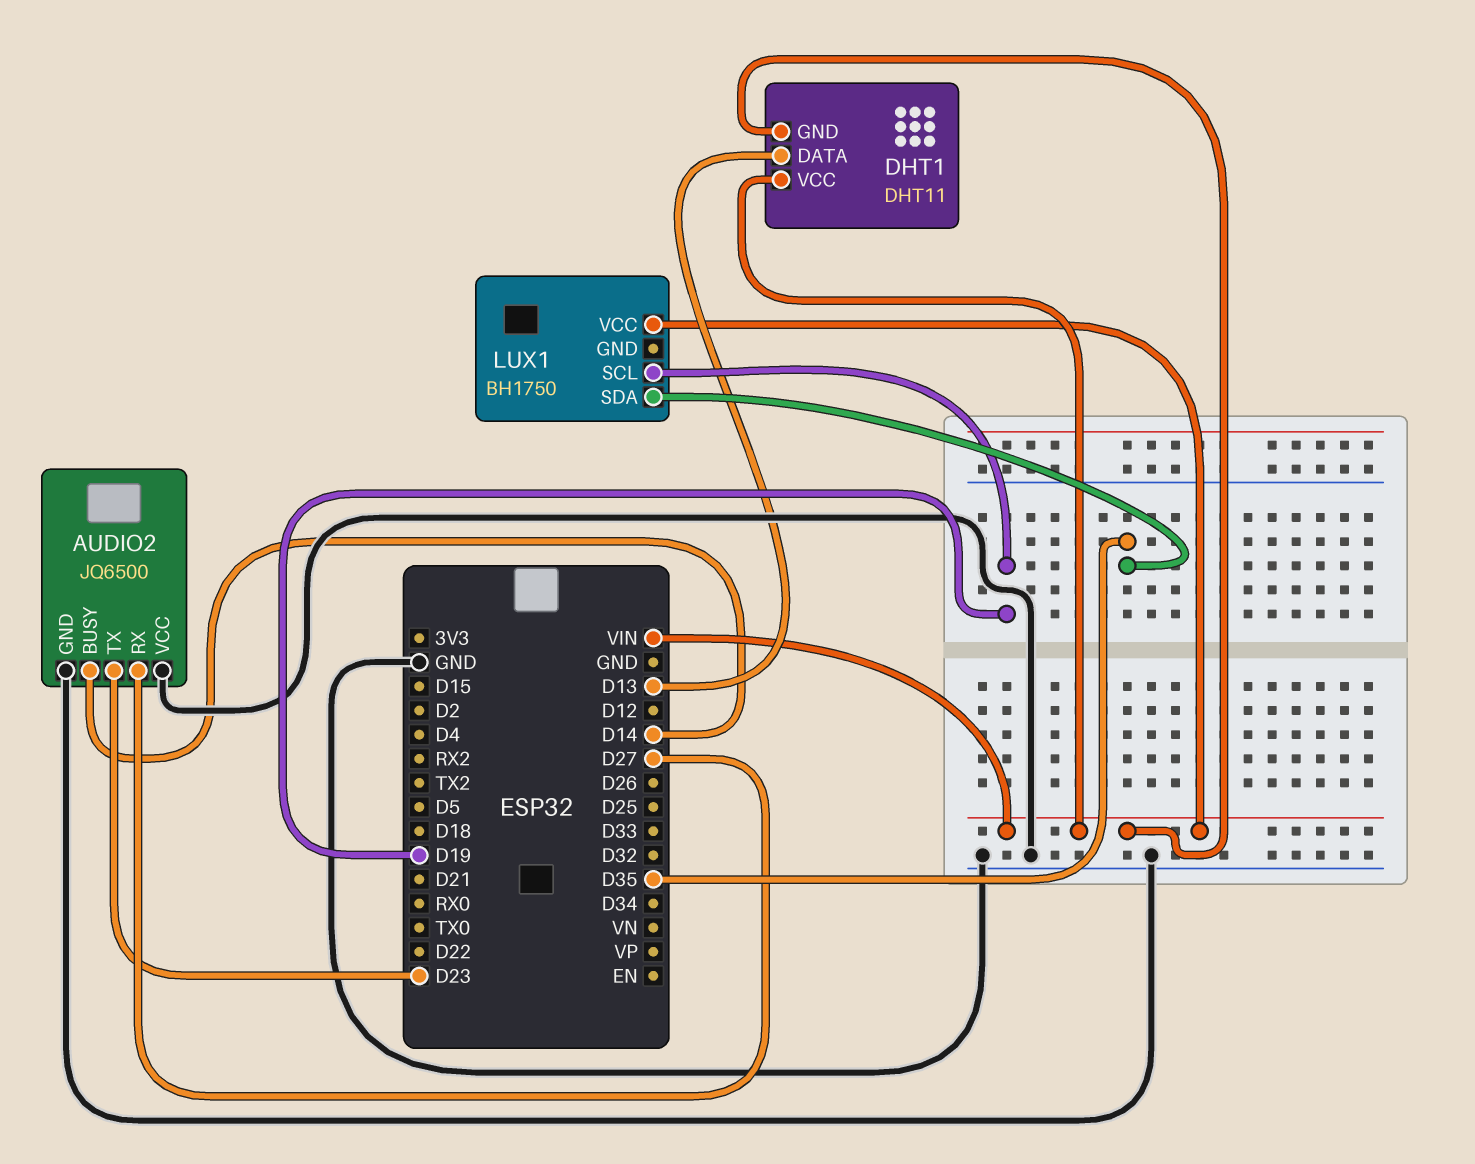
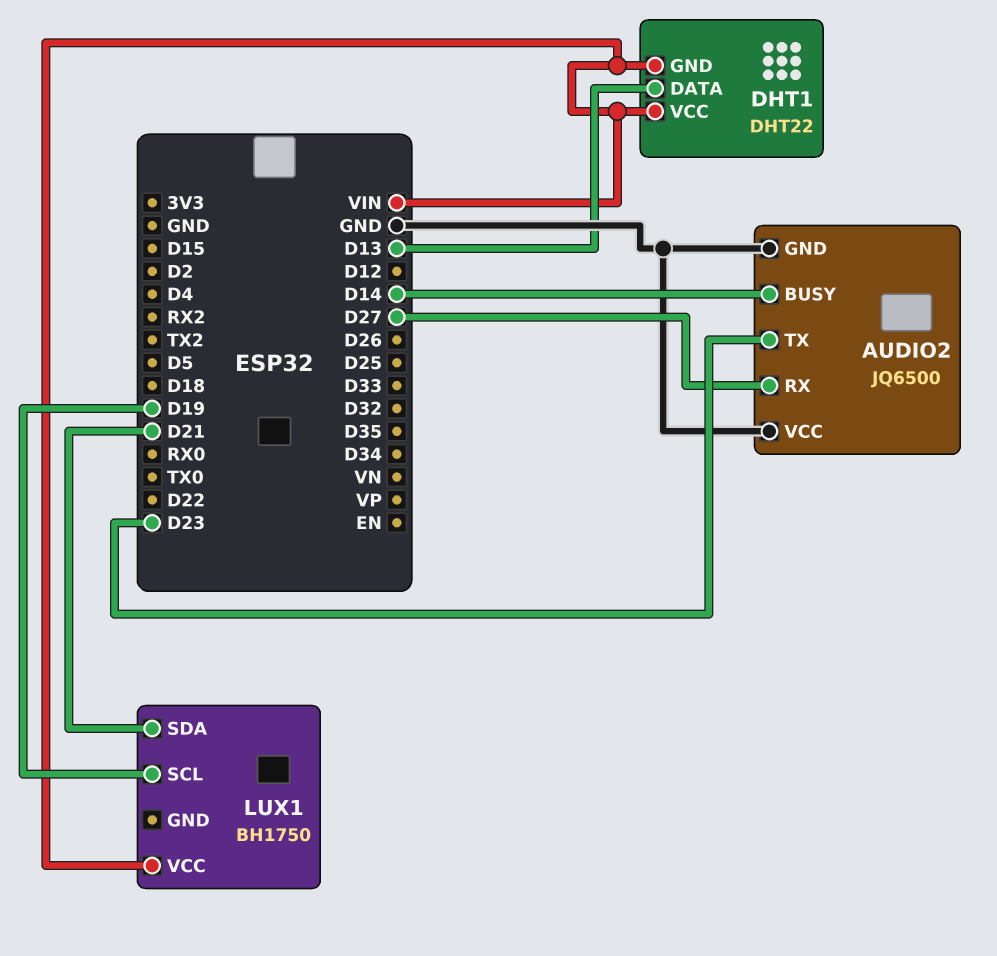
DHT1: DHT11 -> DHT22
LUX1 pin SDA: D35 -> D21

